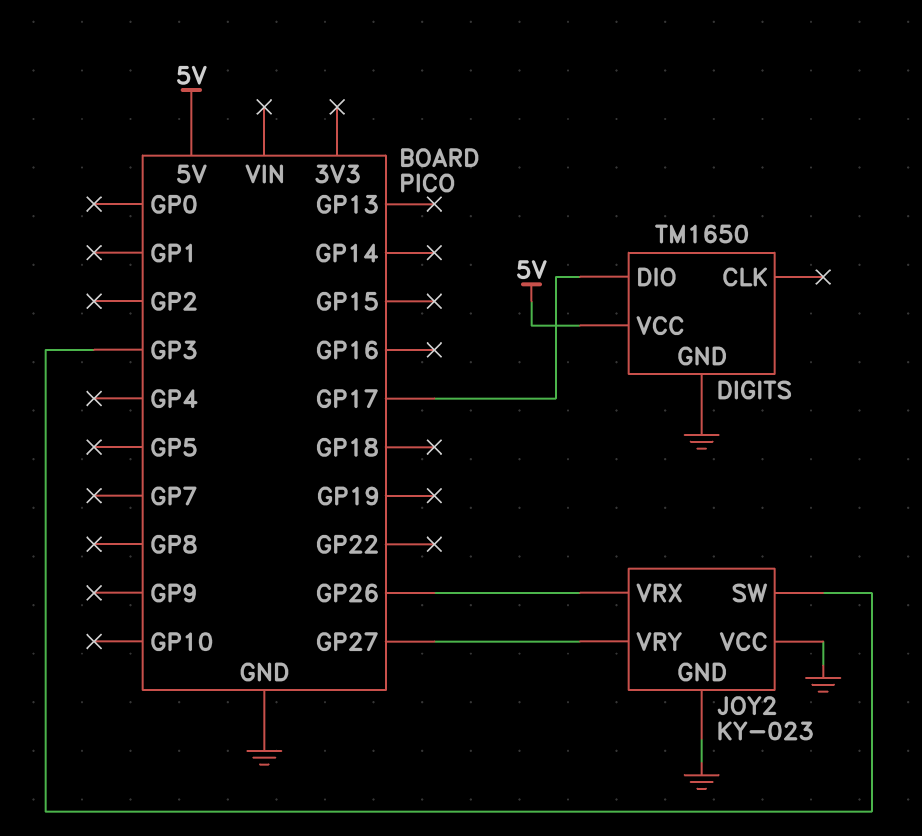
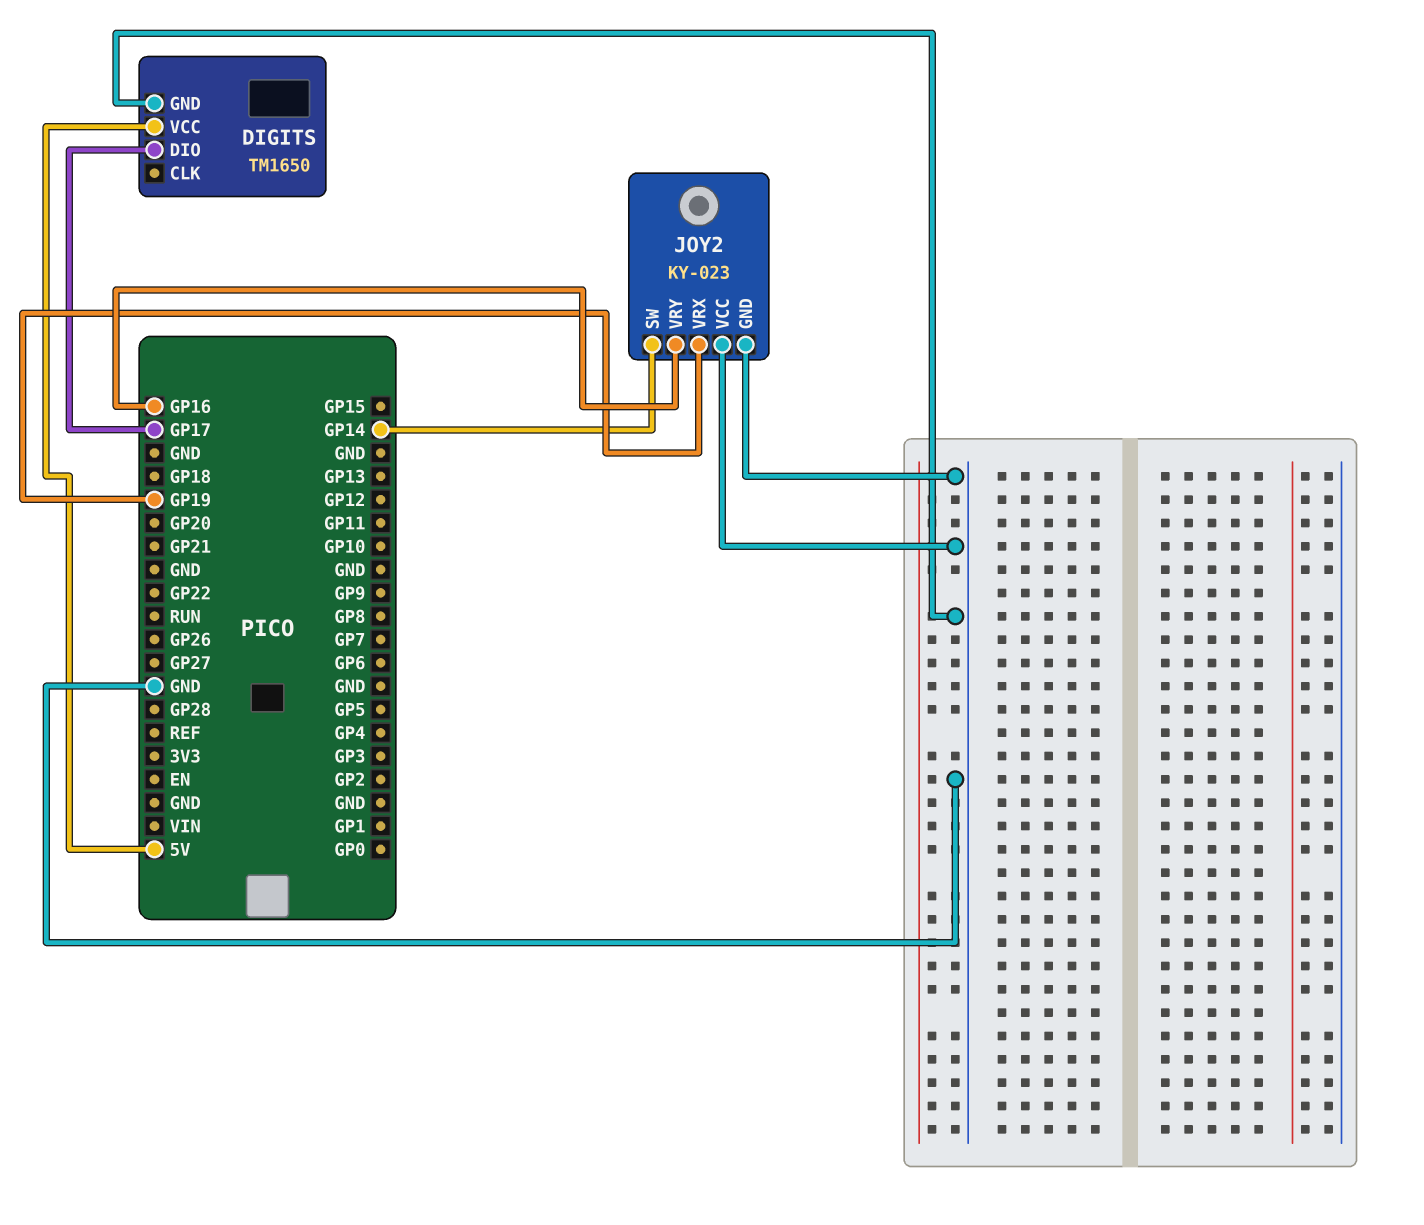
JOY2 pin SW: GP3 -> GP14
JOY2 pin VRX: GP26 -> GP19
JOY2 pin VRY: GP27 -> GP16

